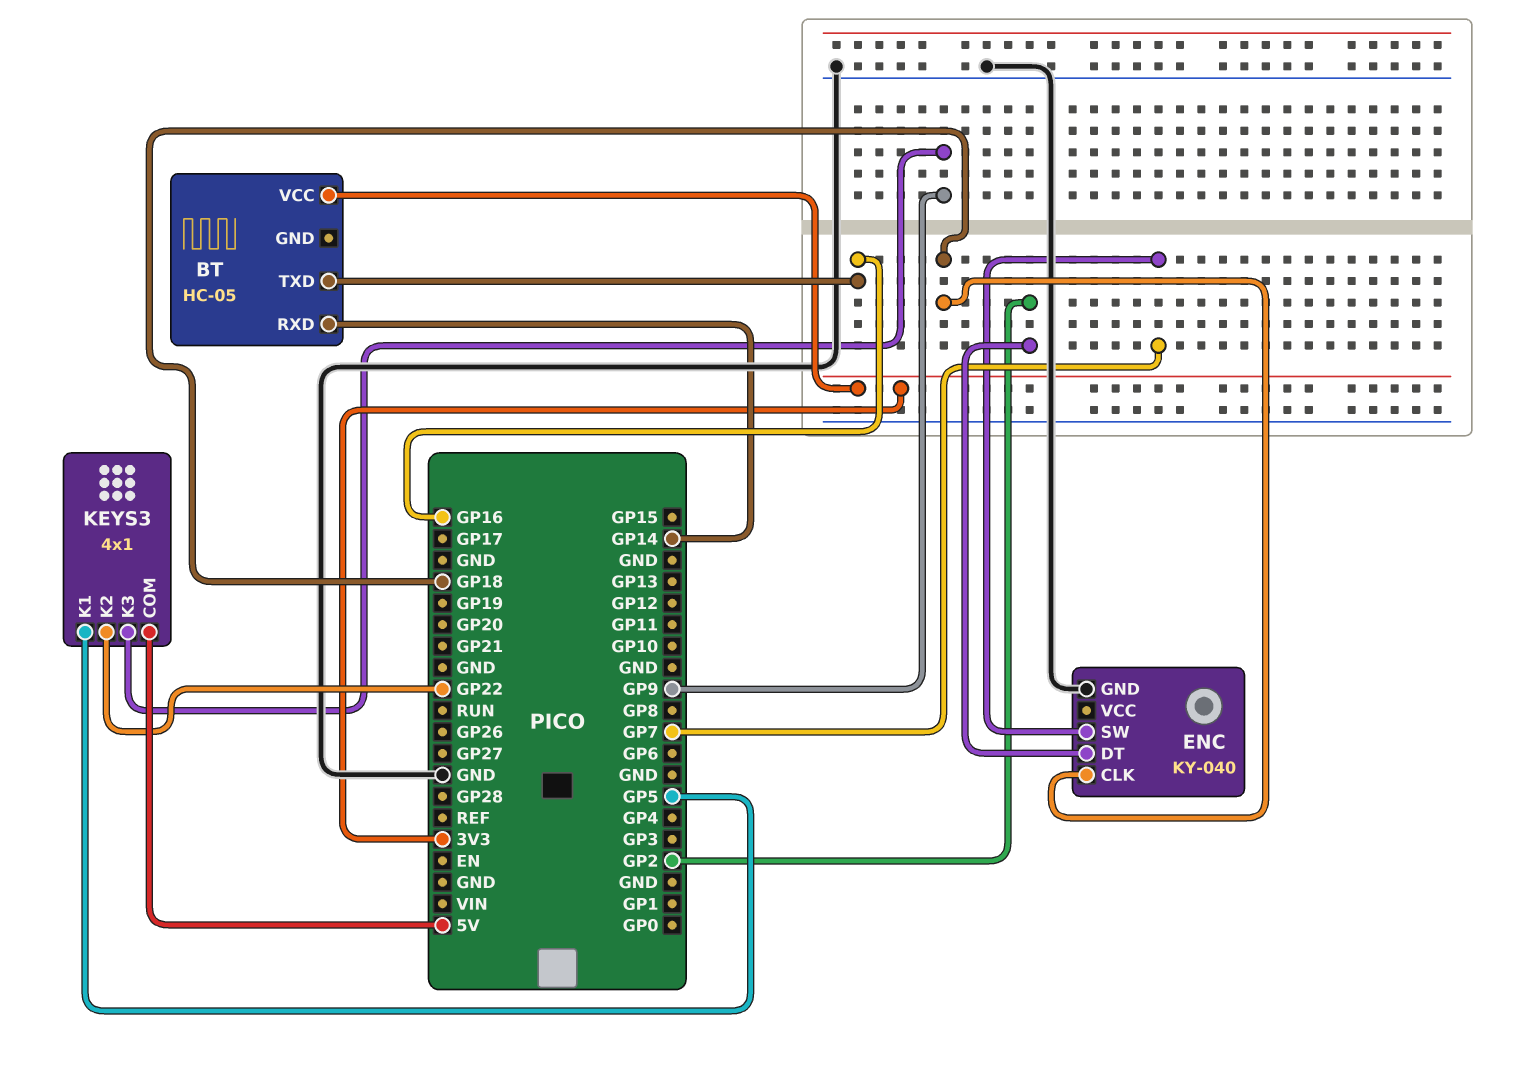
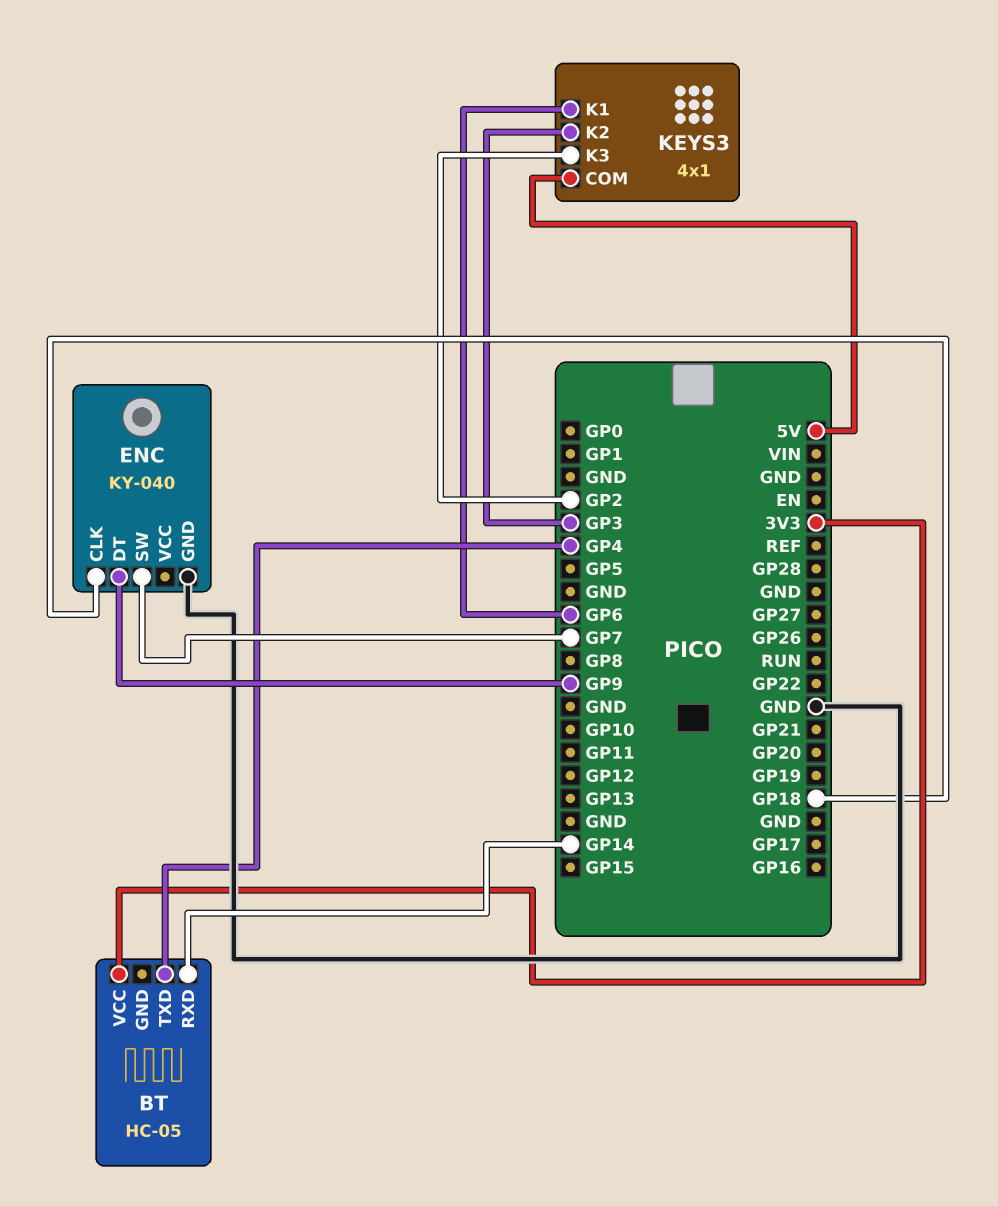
BT pin TXD: GP16 -> GP4
ENC pin DT: GP2 -> GP9
KEYS3 pin K1: GP5 -> GP6
KEYS3 pin K2: GP22 -> GP3
KEYS3 pin K3: GP9 -> GP2

